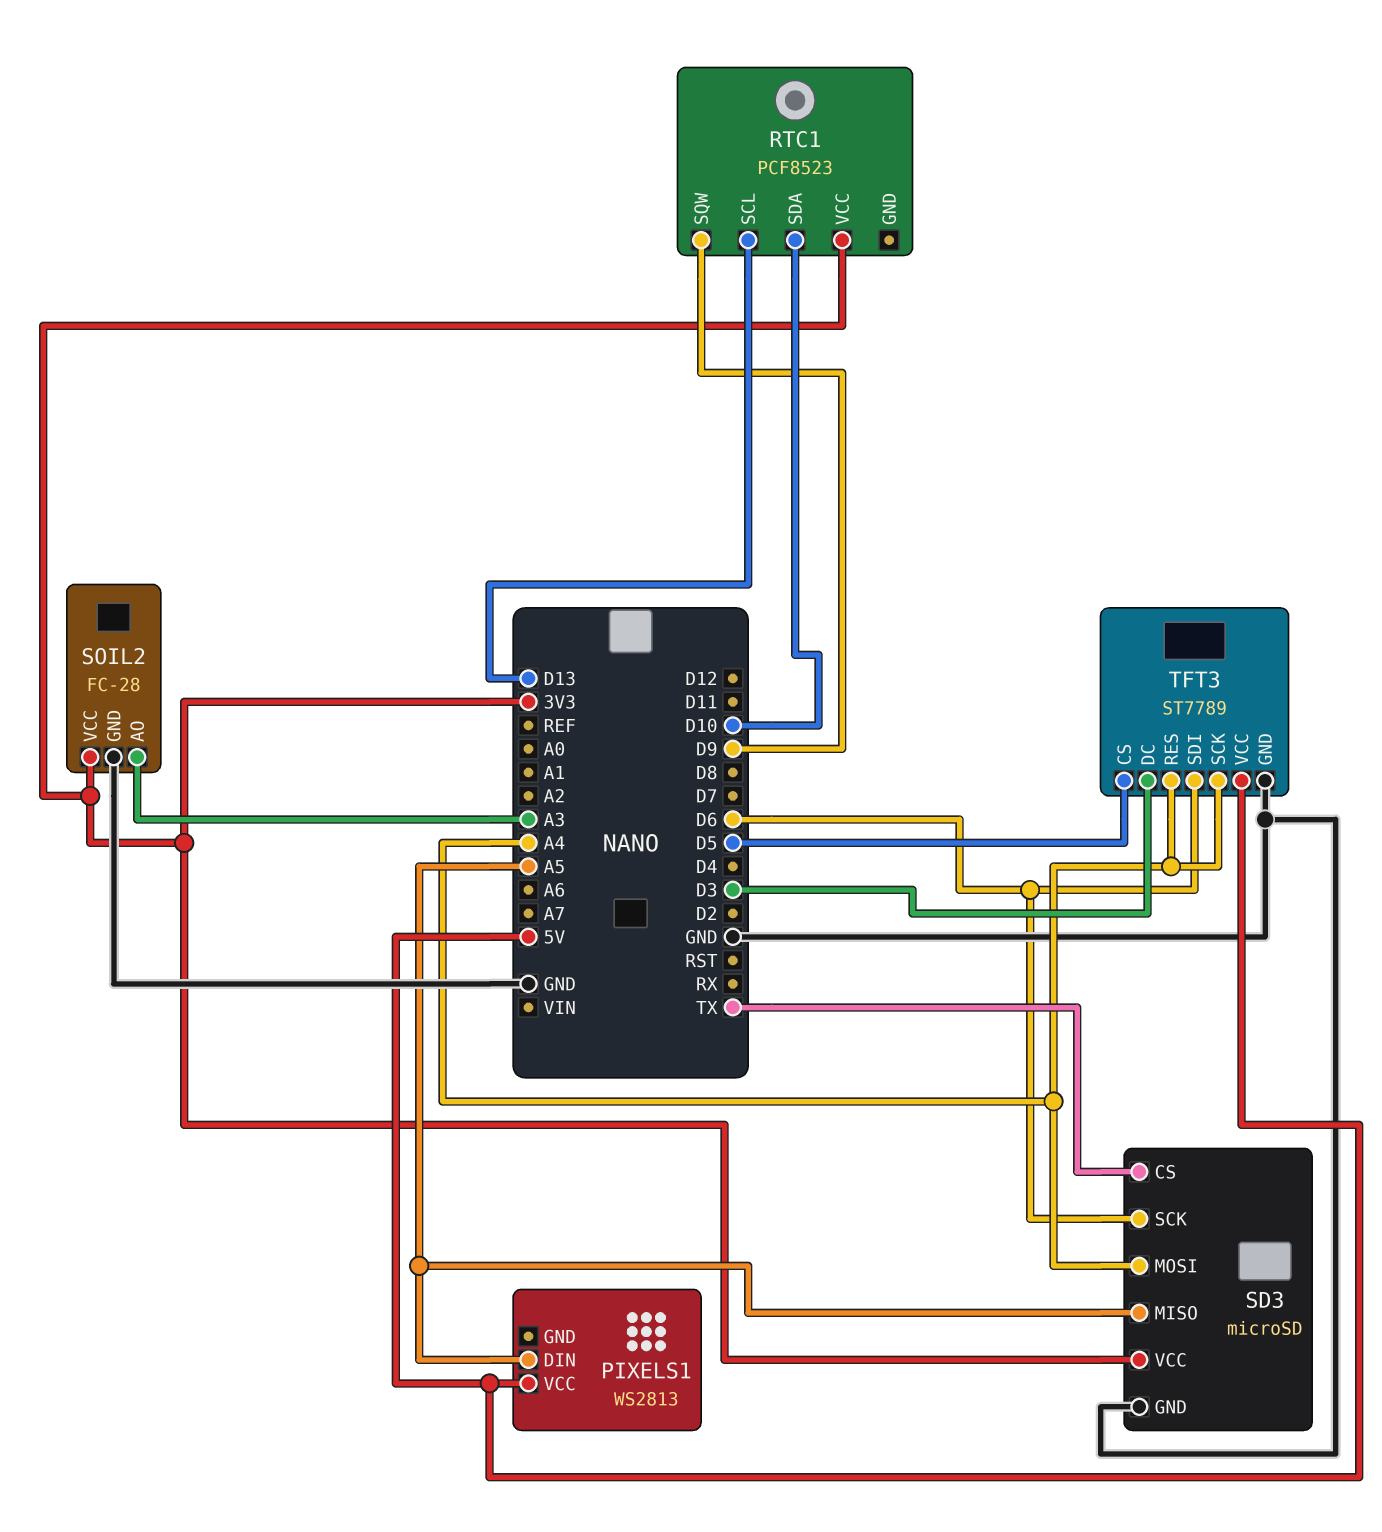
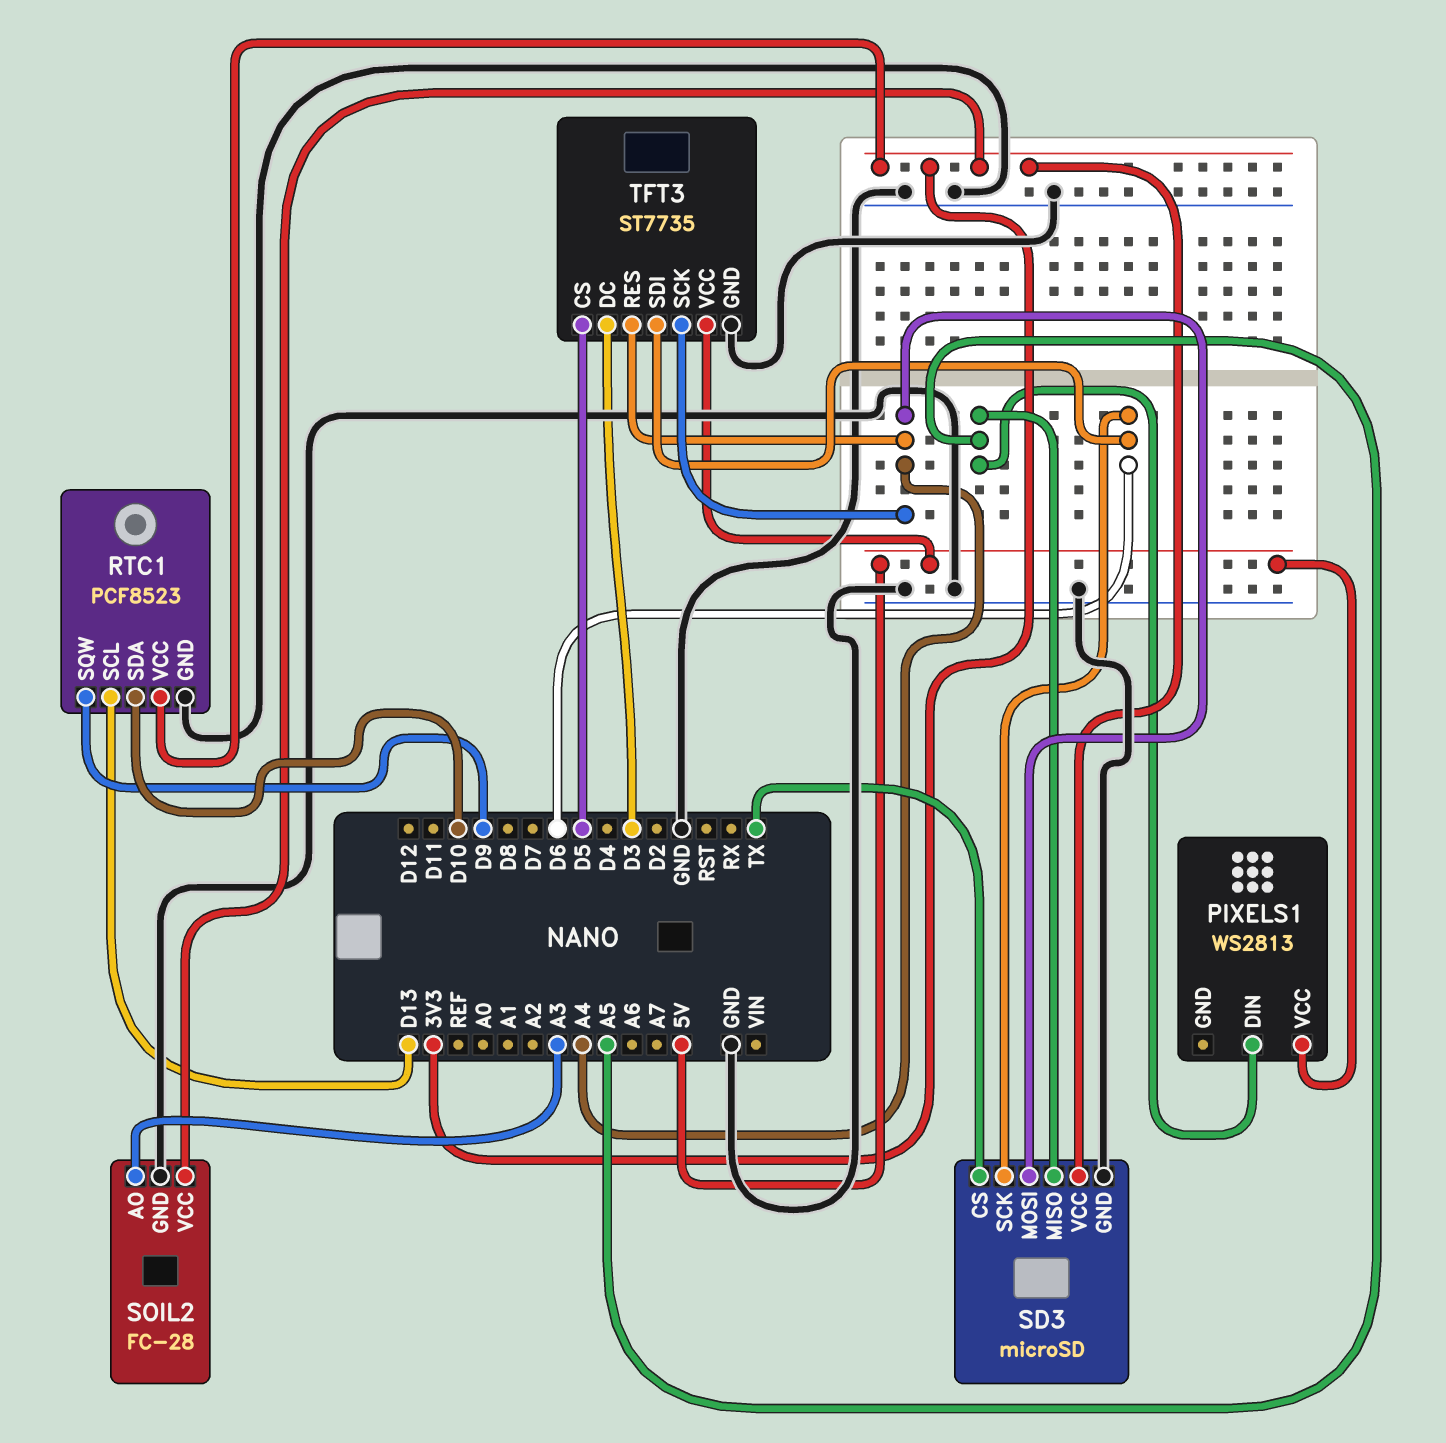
RTC1 pin GND: none -> GND
TFT3: ST7789 -> ST7735

